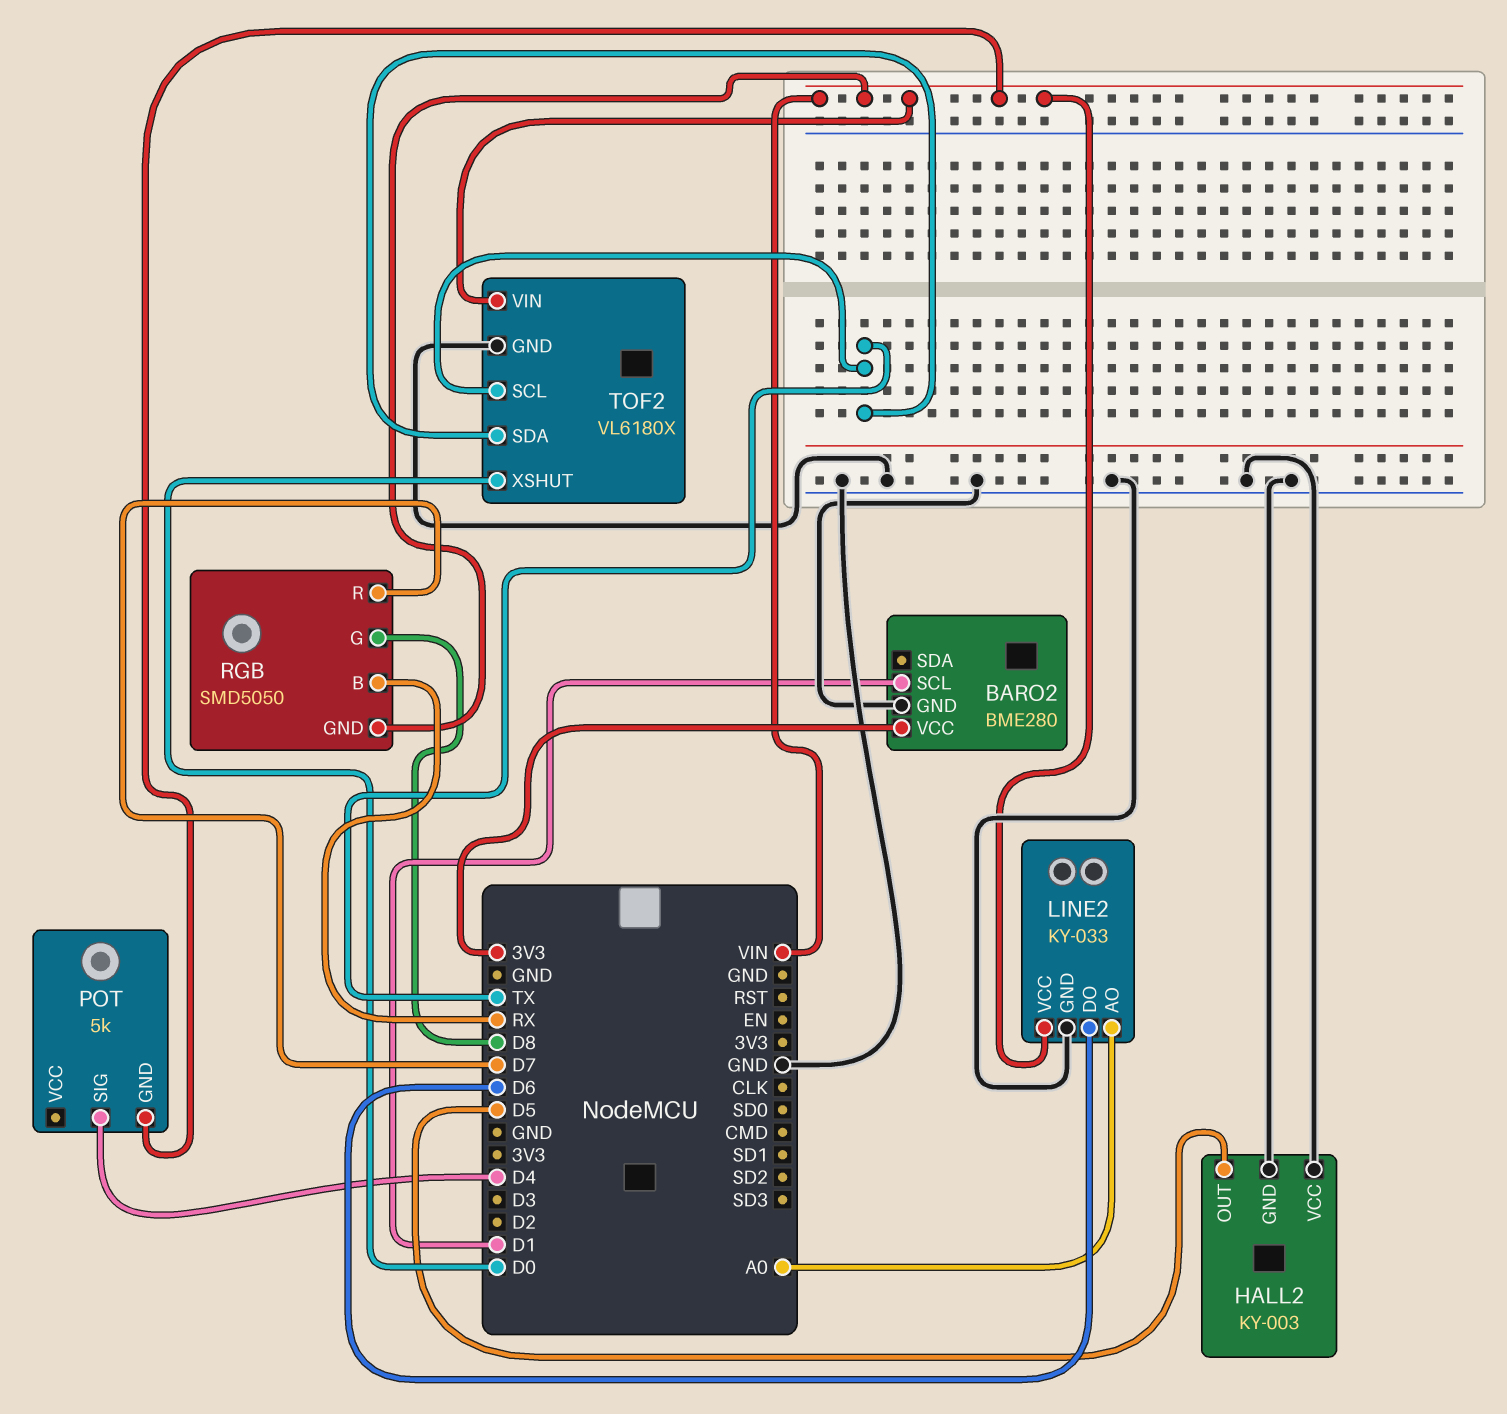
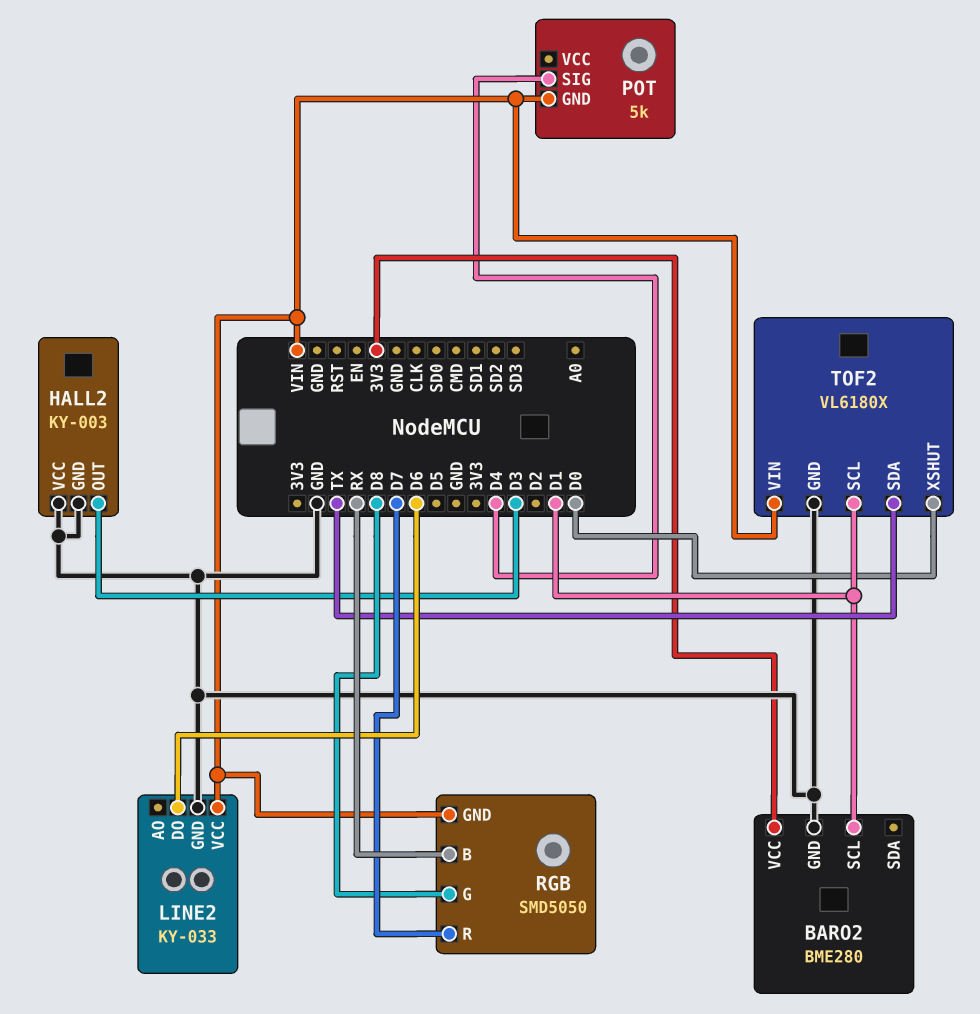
HALL2 pin OUT: D5 -> D3
LINE2 pin AO: A0 -> none
TOF2 pin SCL: TX -> D1

